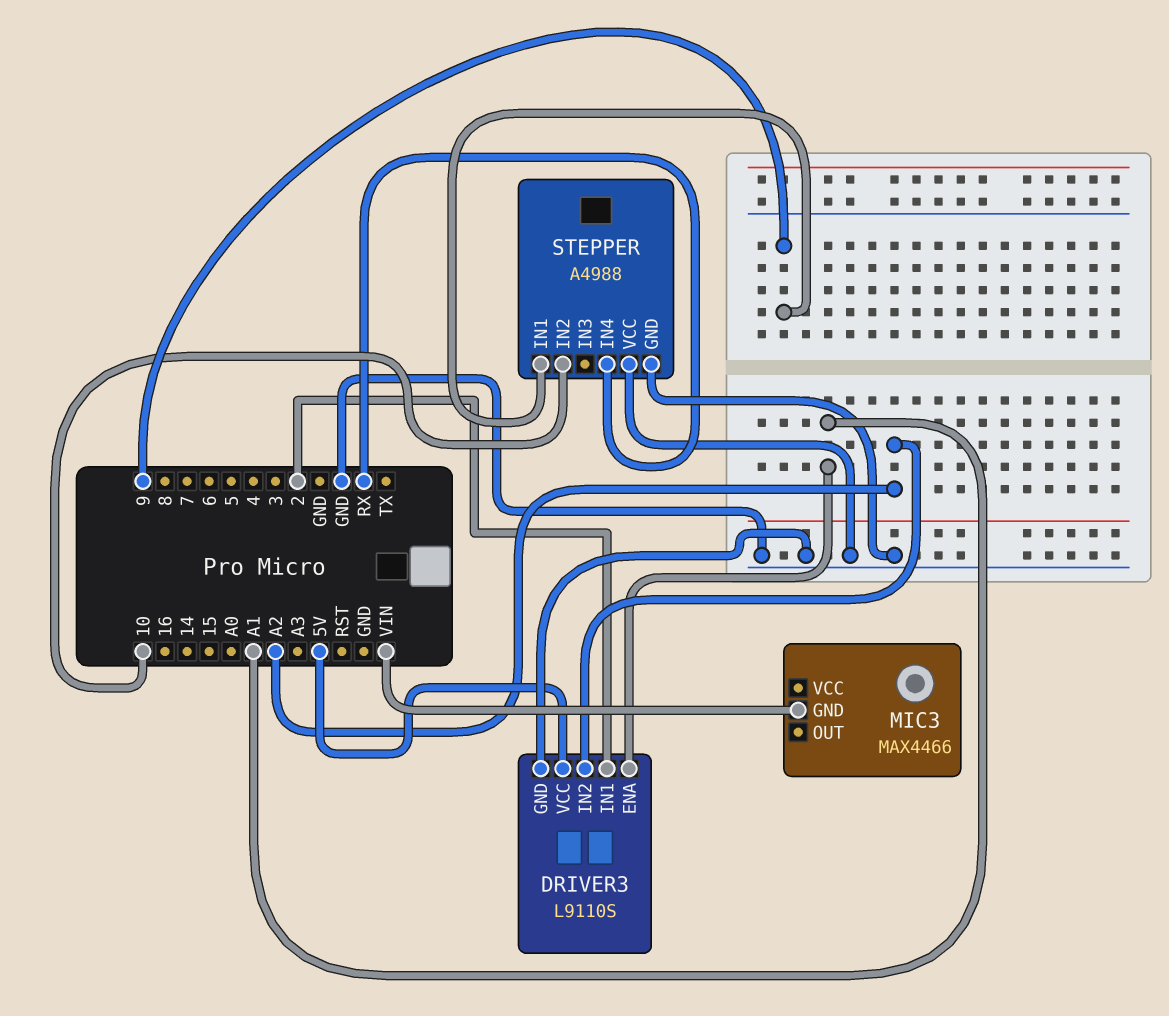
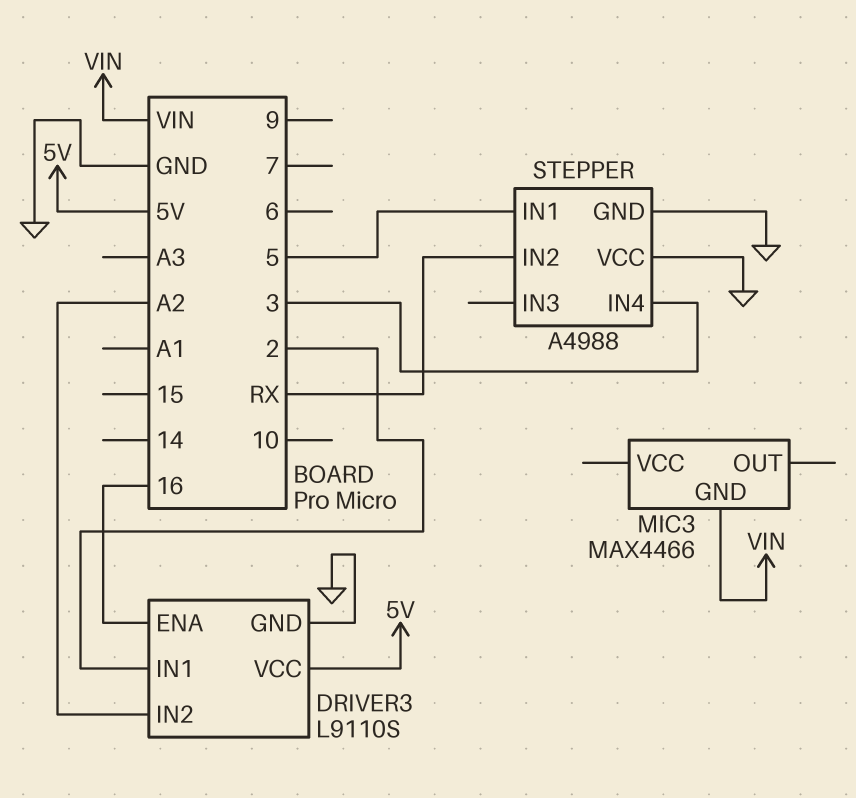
DRIVER3 pin ENA: A1 -> 16
STEPPER pin IN1: 9 -> 5
STEPPER pin IN2: 10 -> RX
STEPPER pin IN4: RX -> 3

